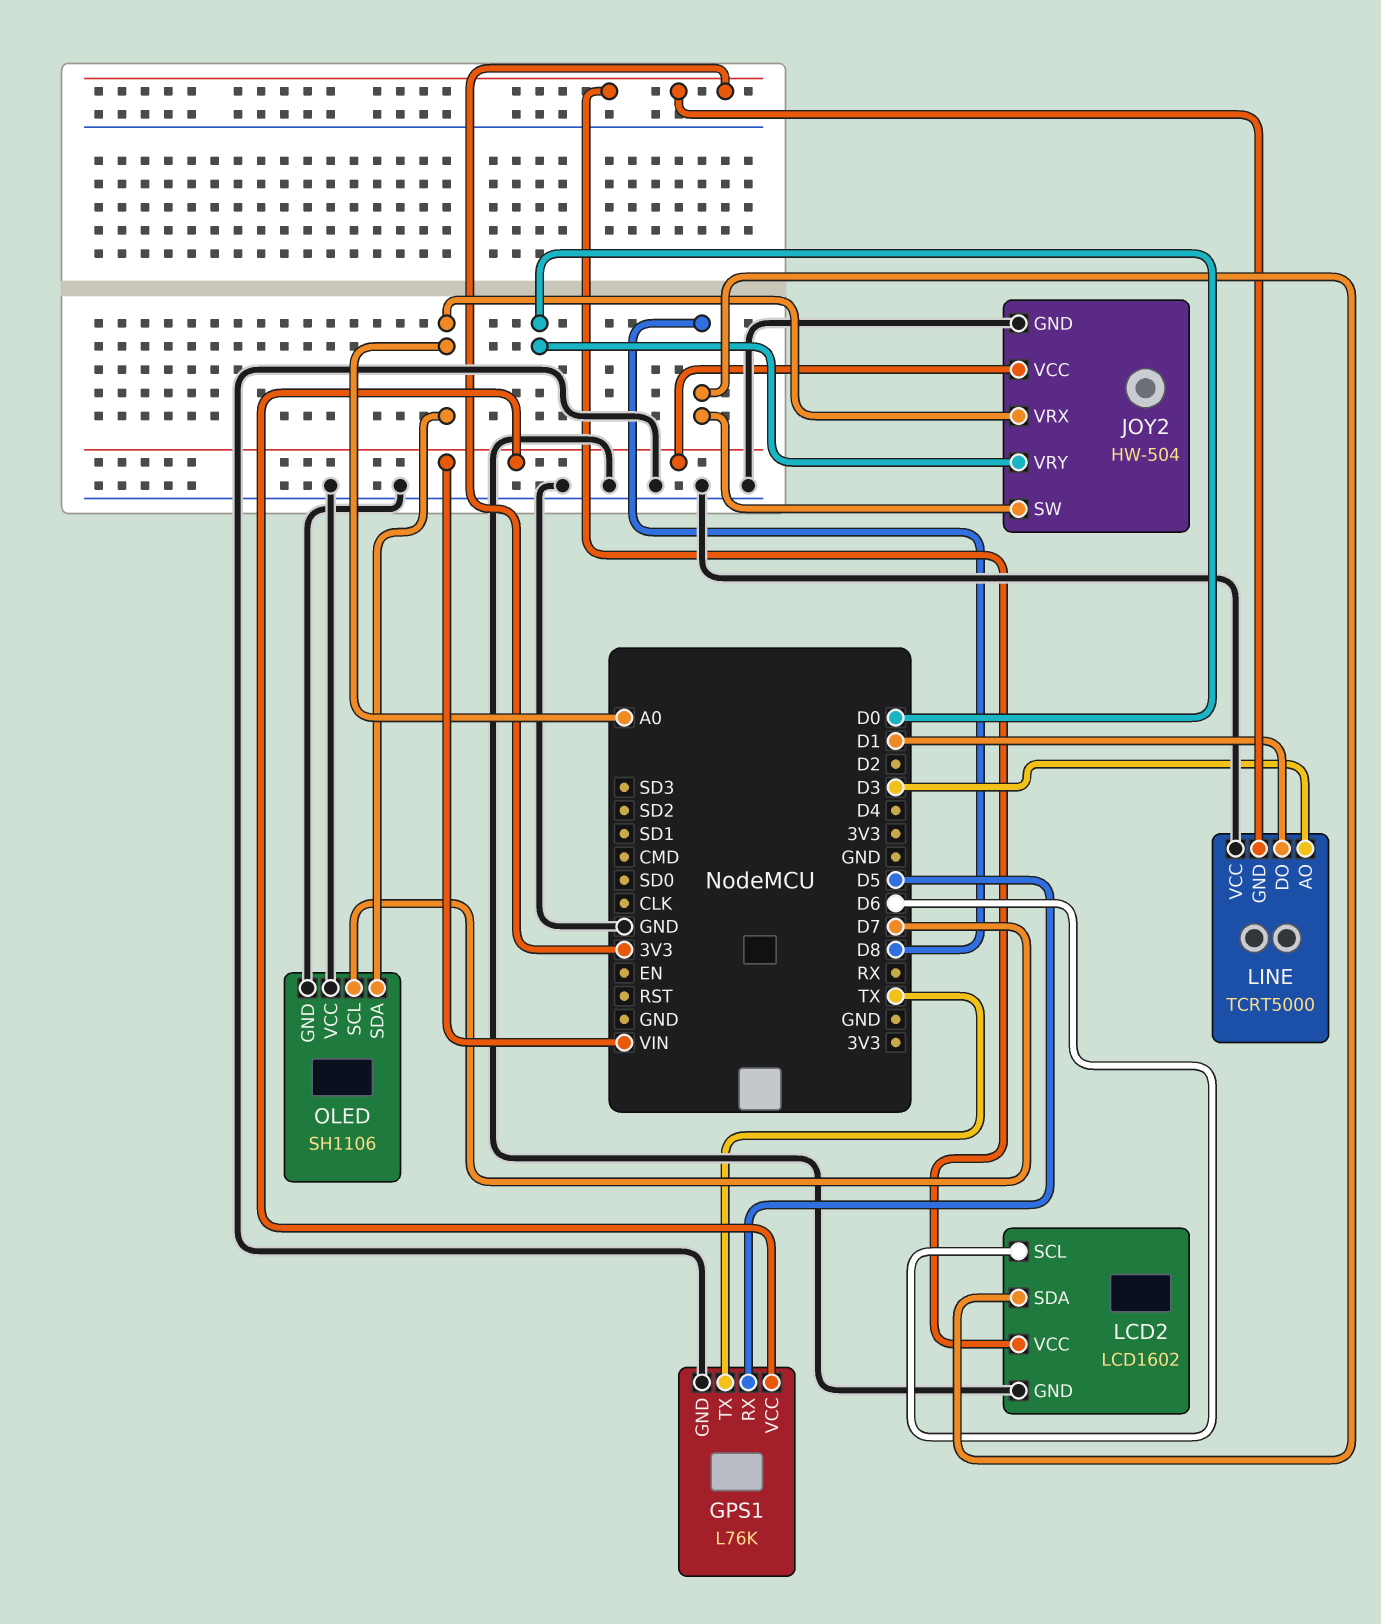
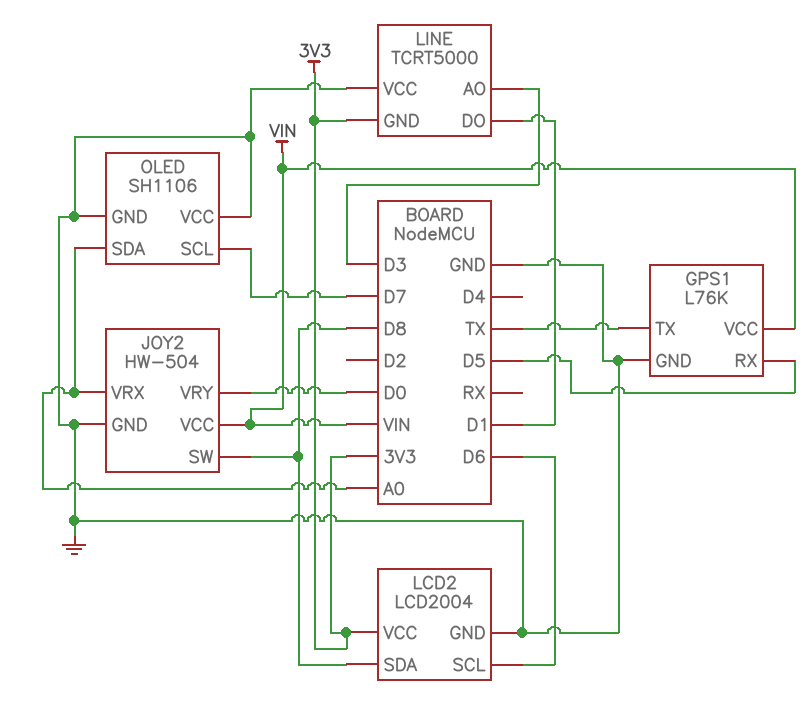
LCD2: LCD1602 -> LCD2004

